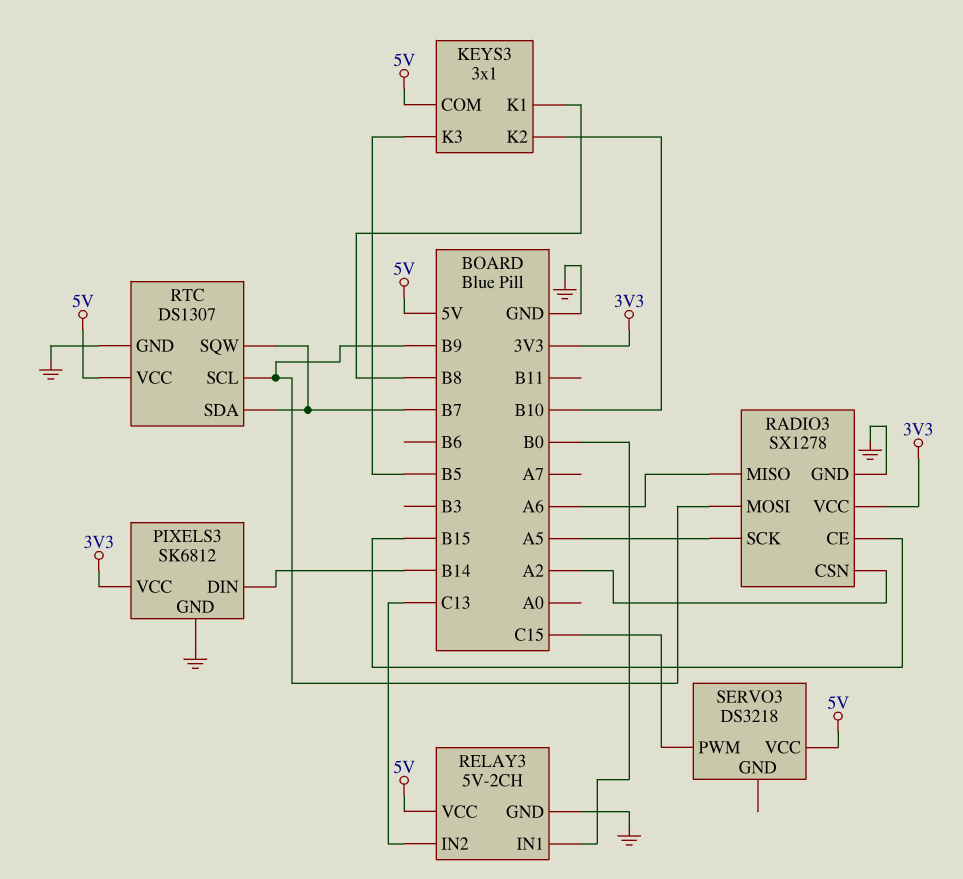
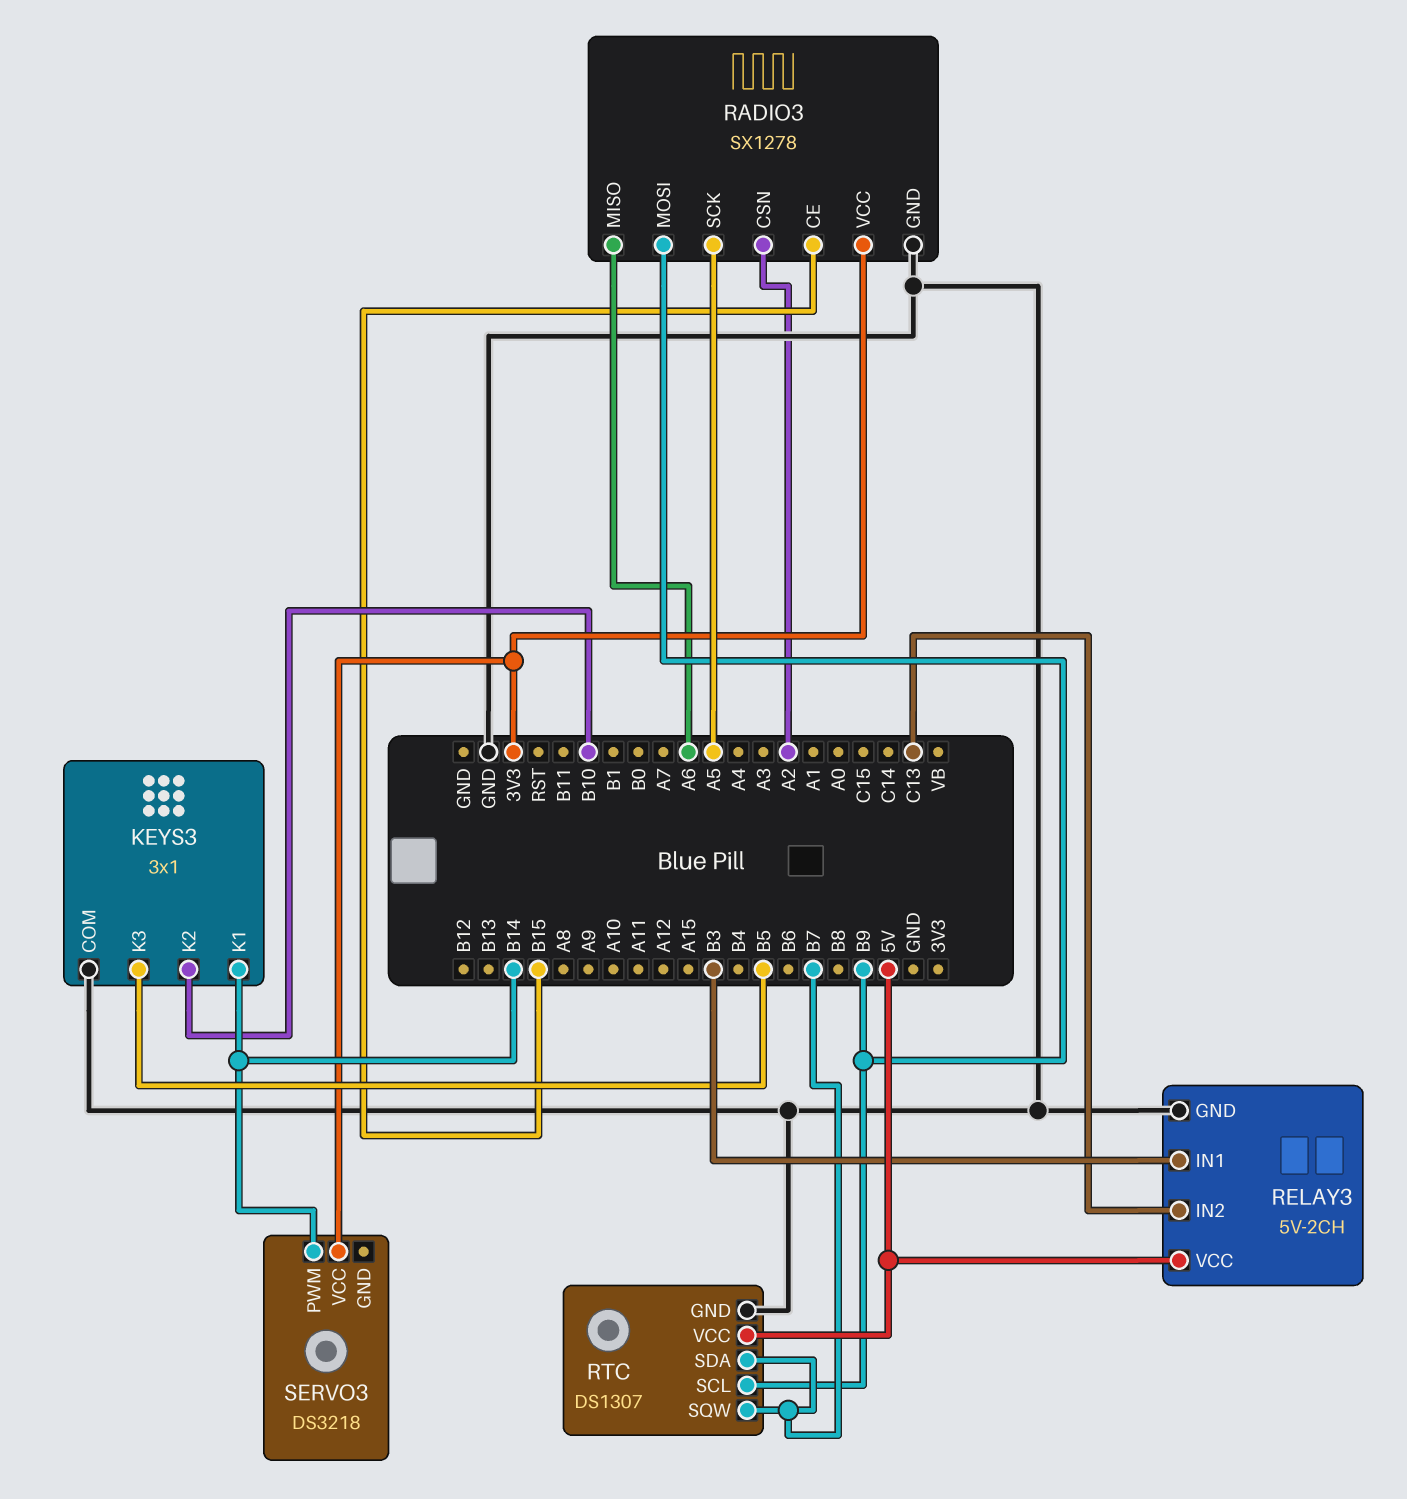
KEYS3 pin COM: 5V -> GND
KEYS3 pin K1: B8 -> B14
PIXELS3: SK6812 -> none
PIXELS3 pin DIN: B14 -> none
PIXELS3 pin GND: GND -> none
PIXELS3 pin VCC: 3V3 -> none
RELAY3 pin IN1: B0 -> B3
SERVO3 pin PWM: C15 -> B14
SERVO3 pin VCC: 5V -> 3V3

